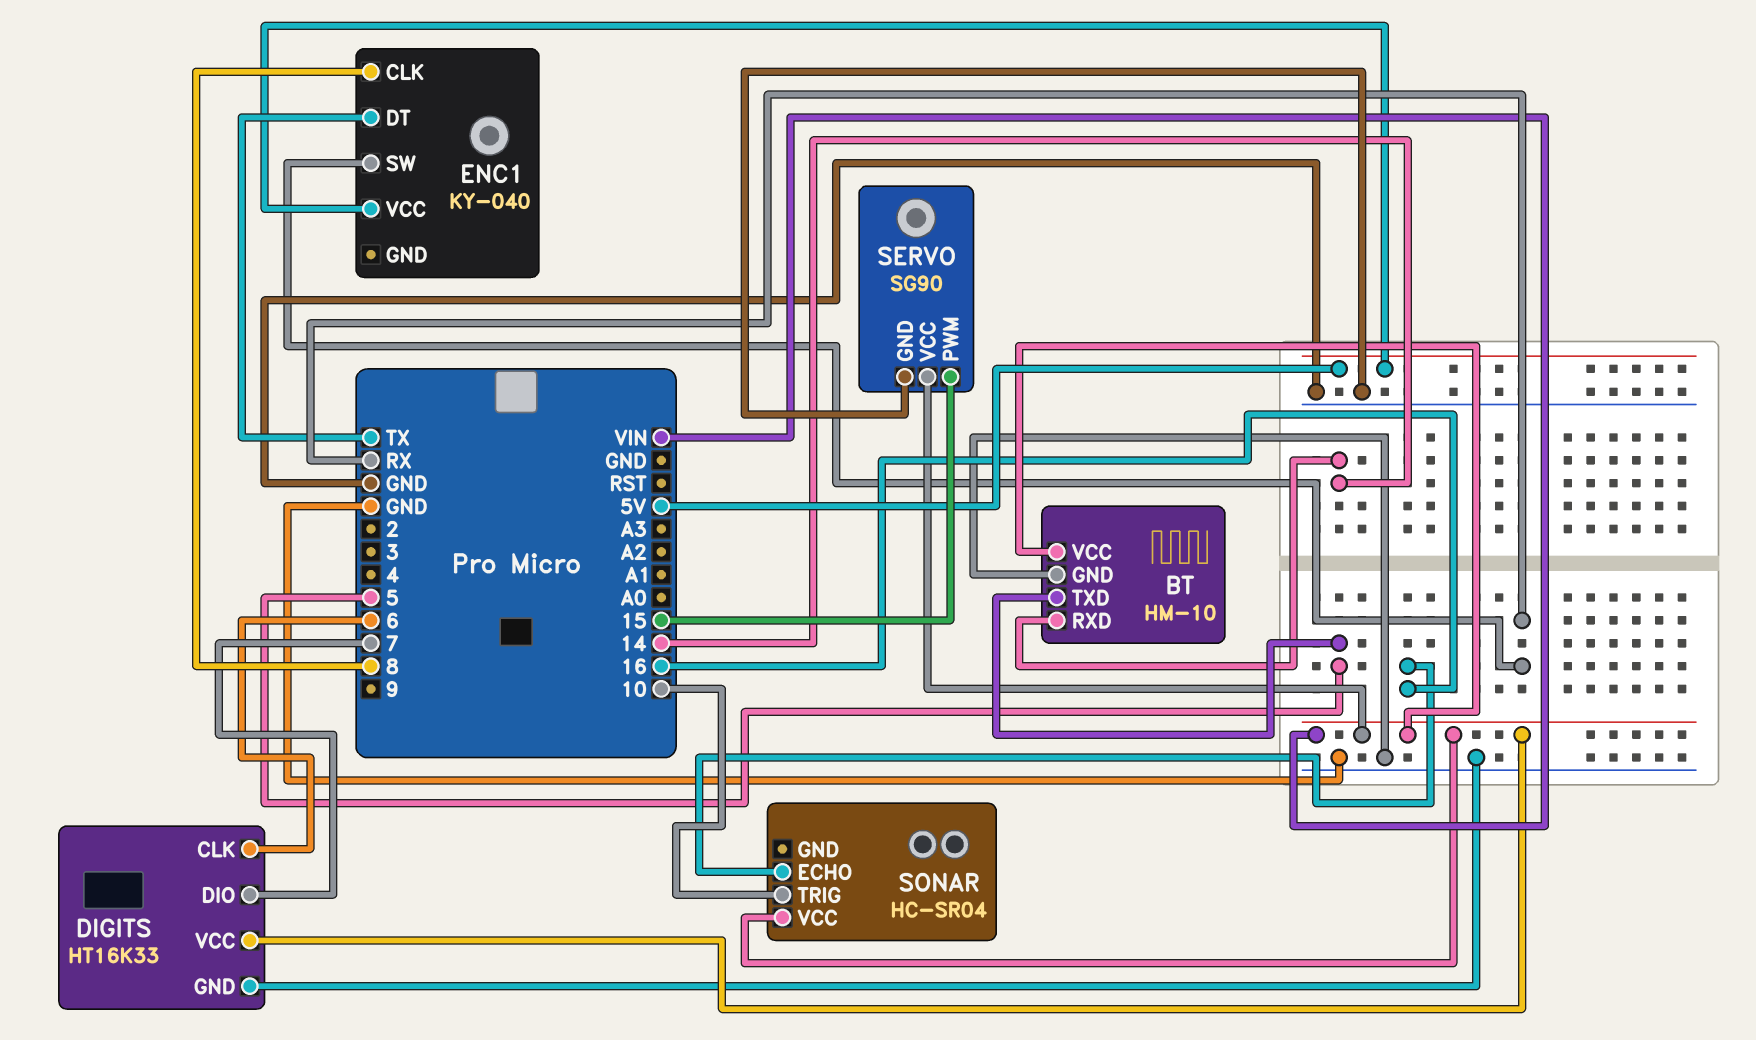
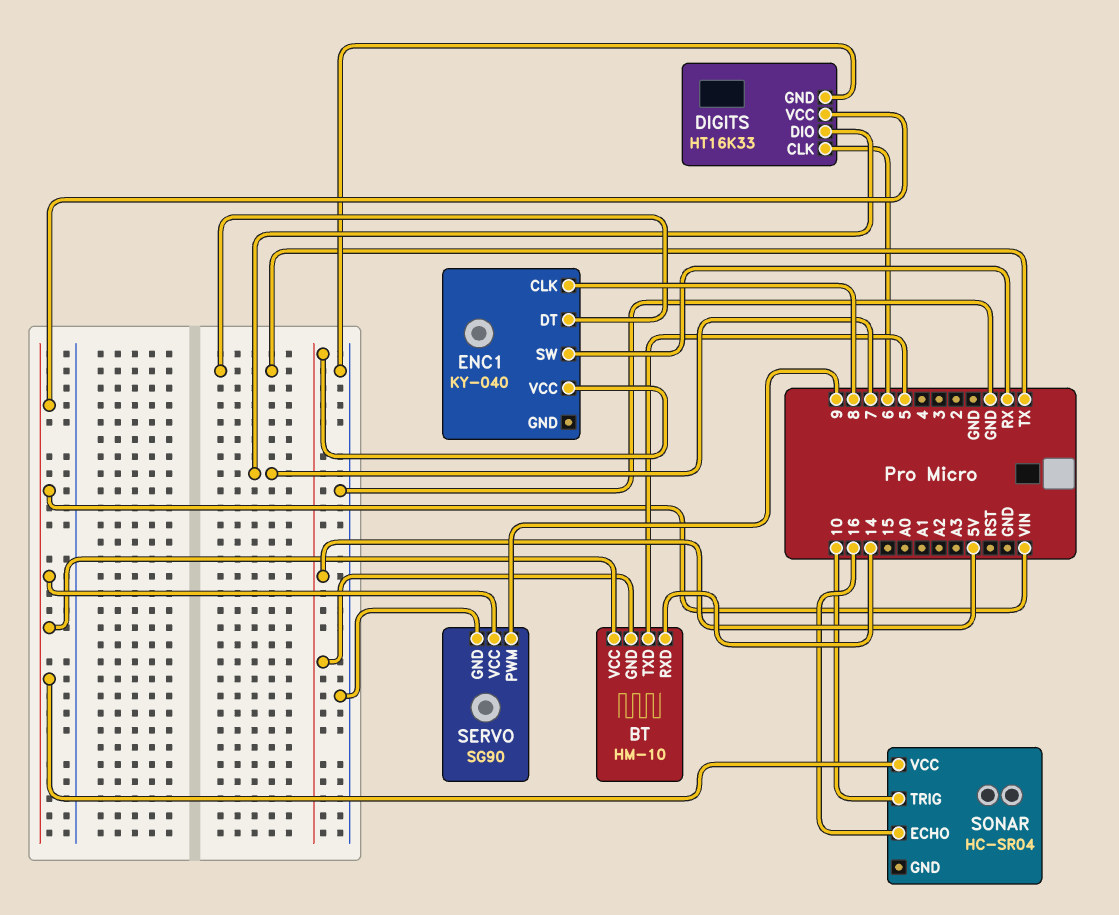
BT pin GND: GND -> 5V
SERVO pin PWM: 15 -> 9

